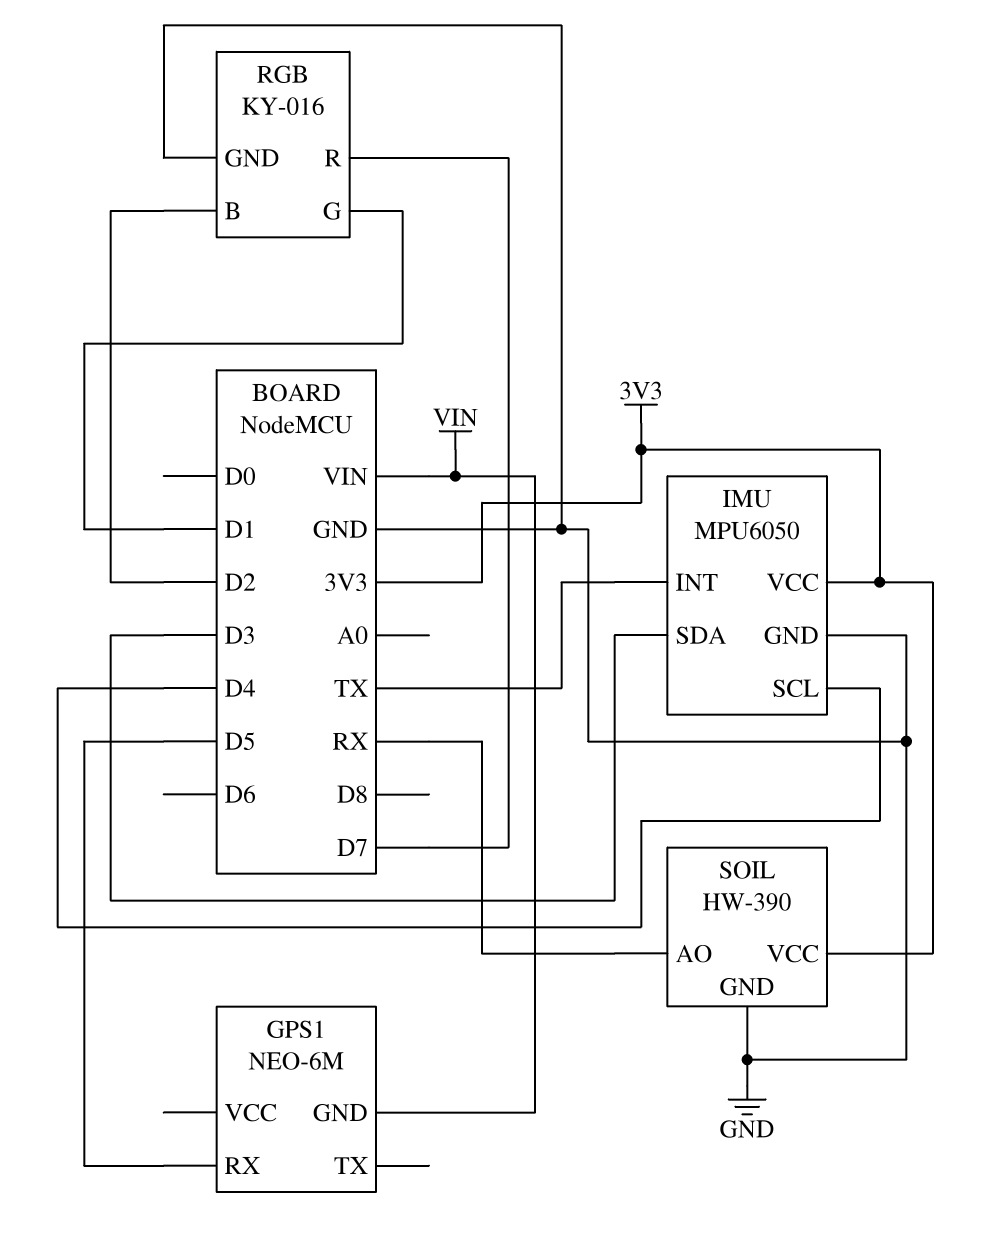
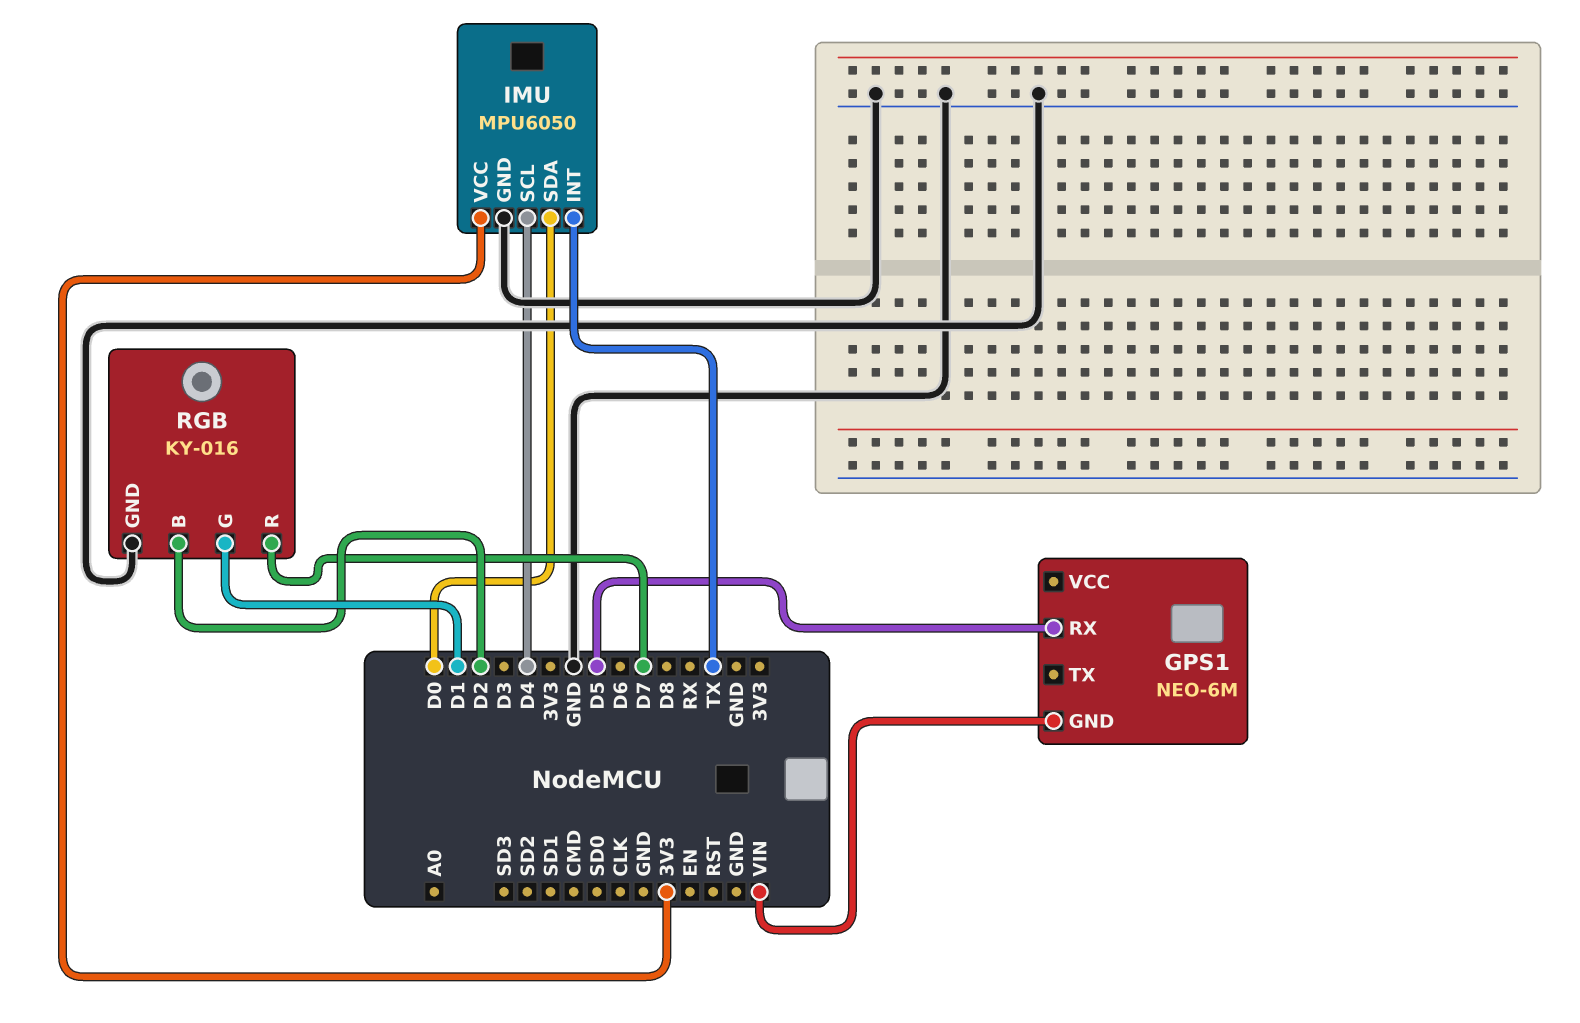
IMU pin SDA: D3 -> D0
SOIL: HW-390 -> none
SOIL pin AO: RX -> none
SOIL pin GND: GND -> none
SOIL pin VCC: 3V3 -> none

